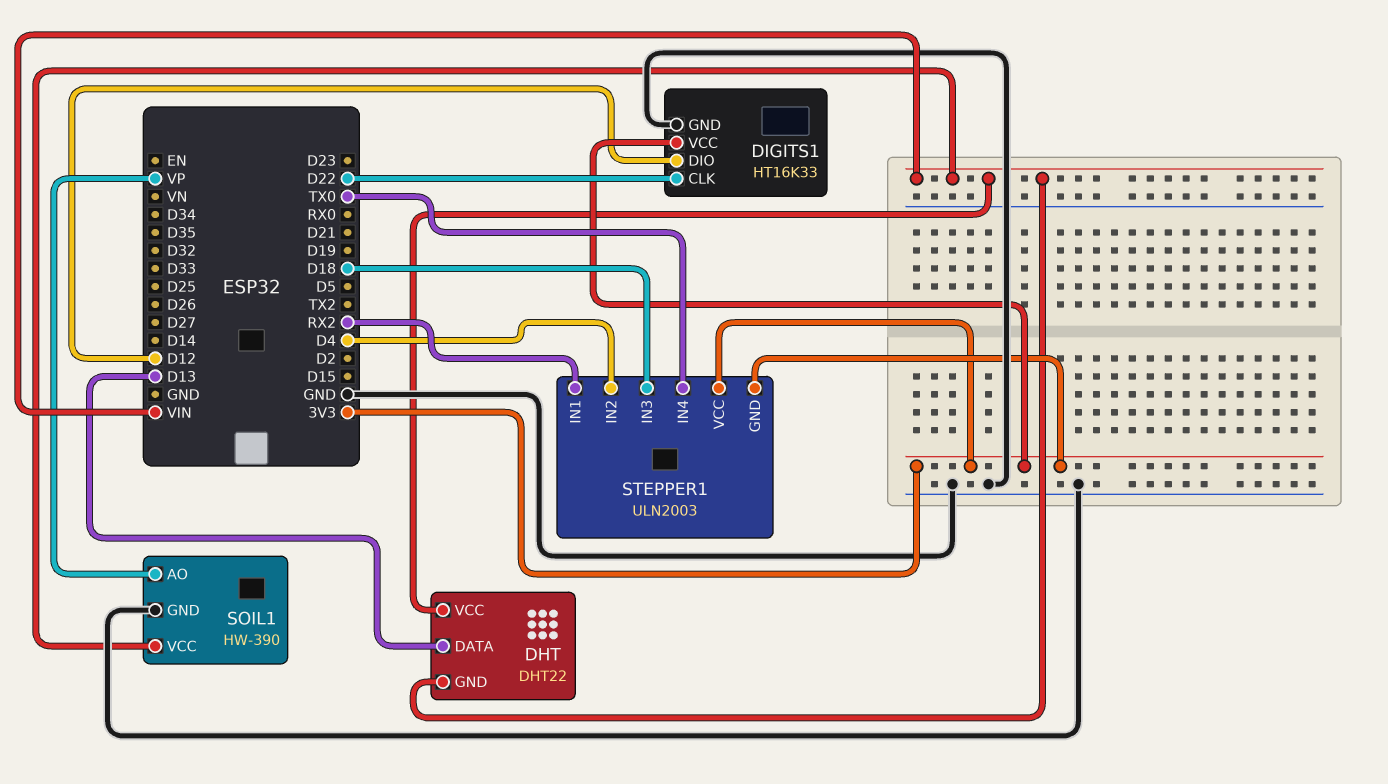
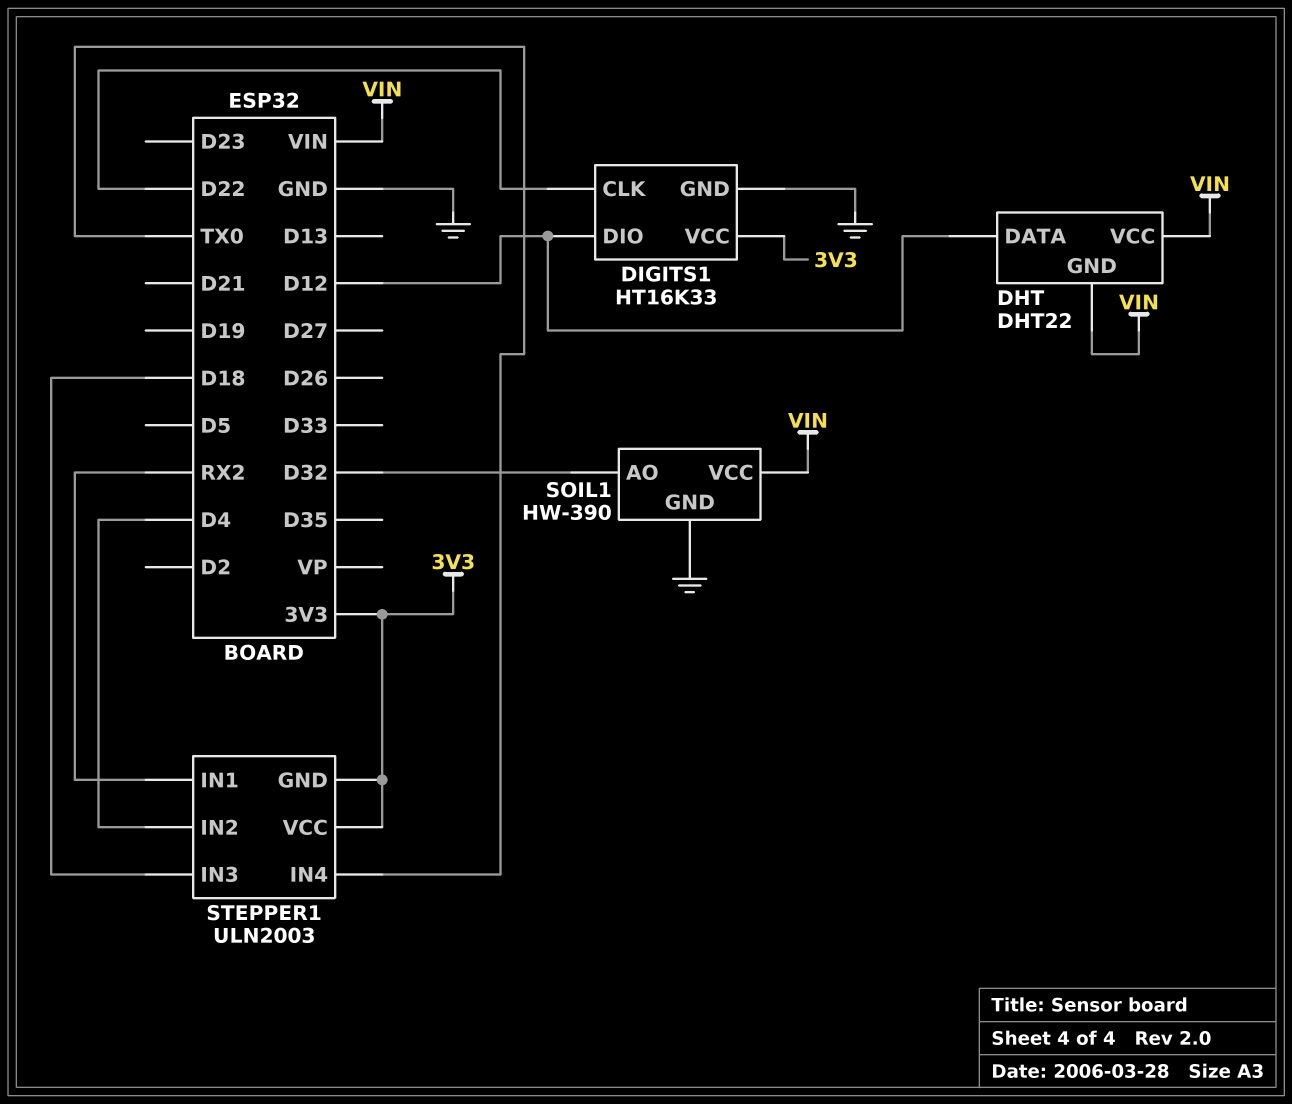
DHT pin DATA: D13 -> D12
SOIL1 pin AO: VP -> D32

